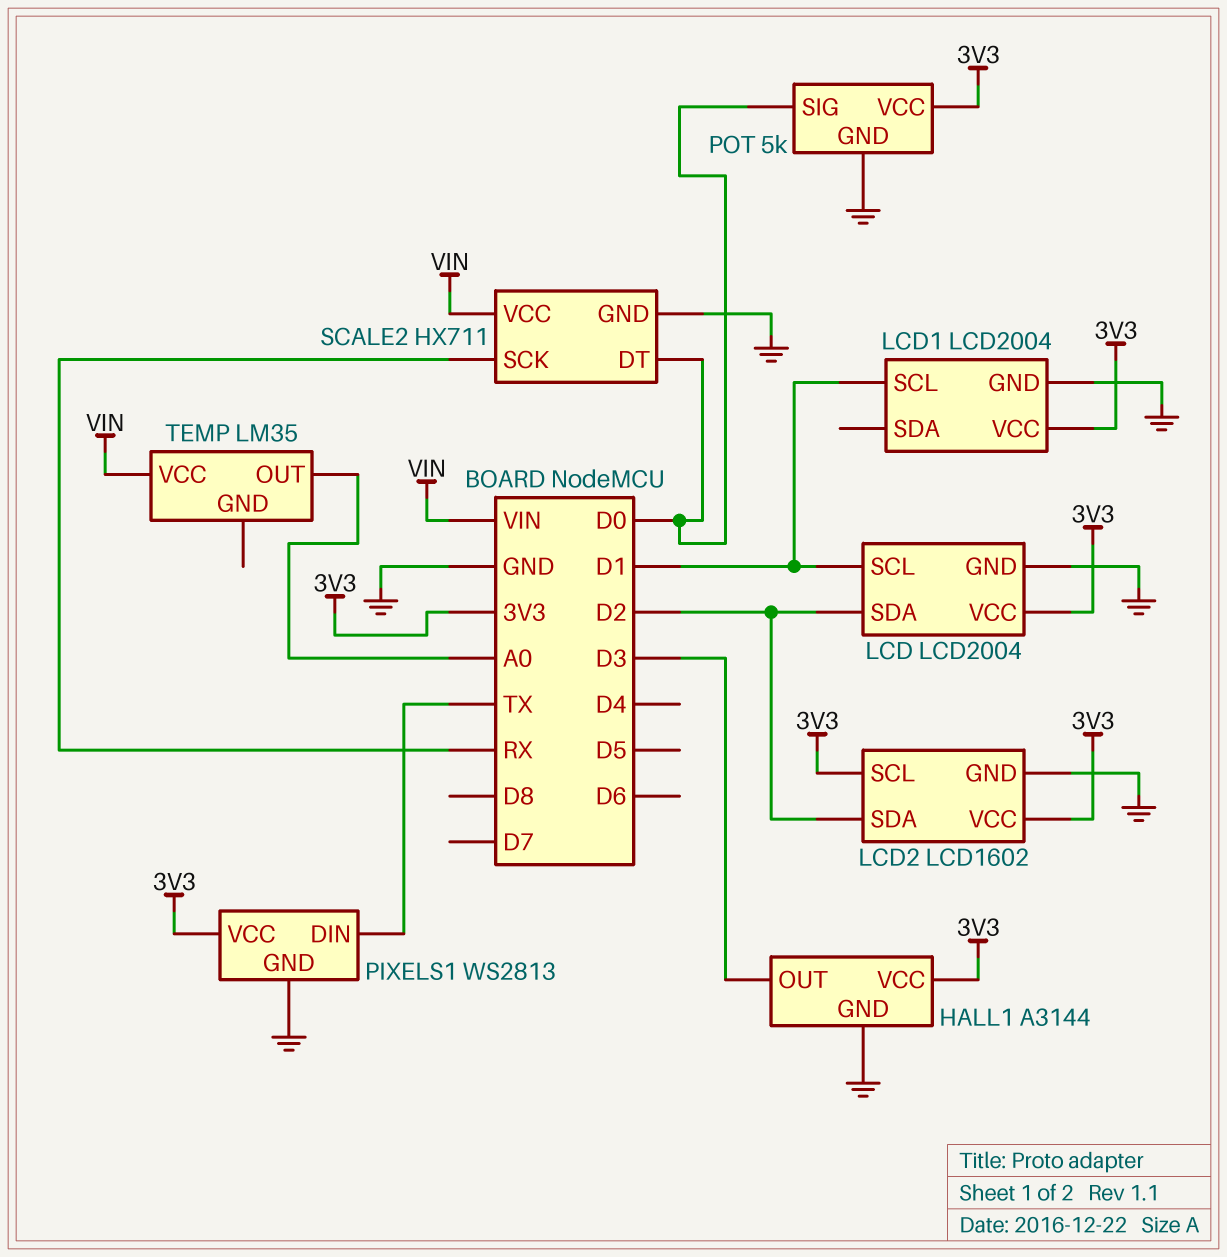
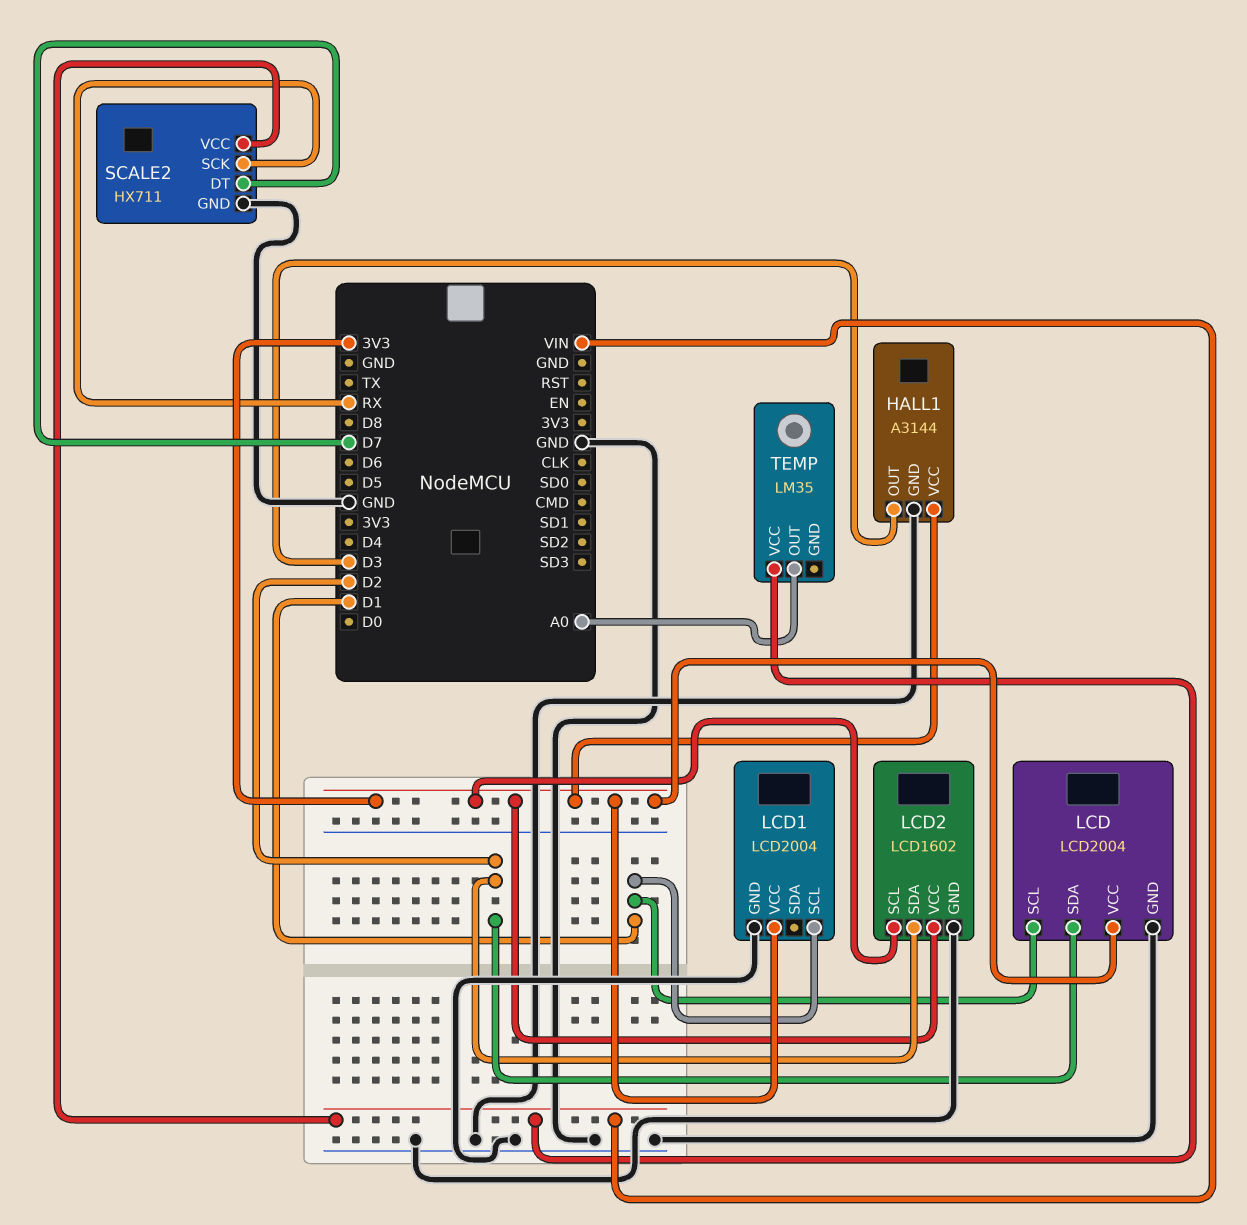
PIXELS1: WS2813 -> none
PIXELS1 pin DIN: TX -> none
PIXELS1 pin GND: GND -> none
PIXELS1 pin VCC: 3V3 -> none
POT: 5k -> none
POT pin GND: GND -> none
POT pin SIG: D0 -> none
POT pin VCC: 3V3 -> none
SCALE2 pin DT: D0 -> D7

